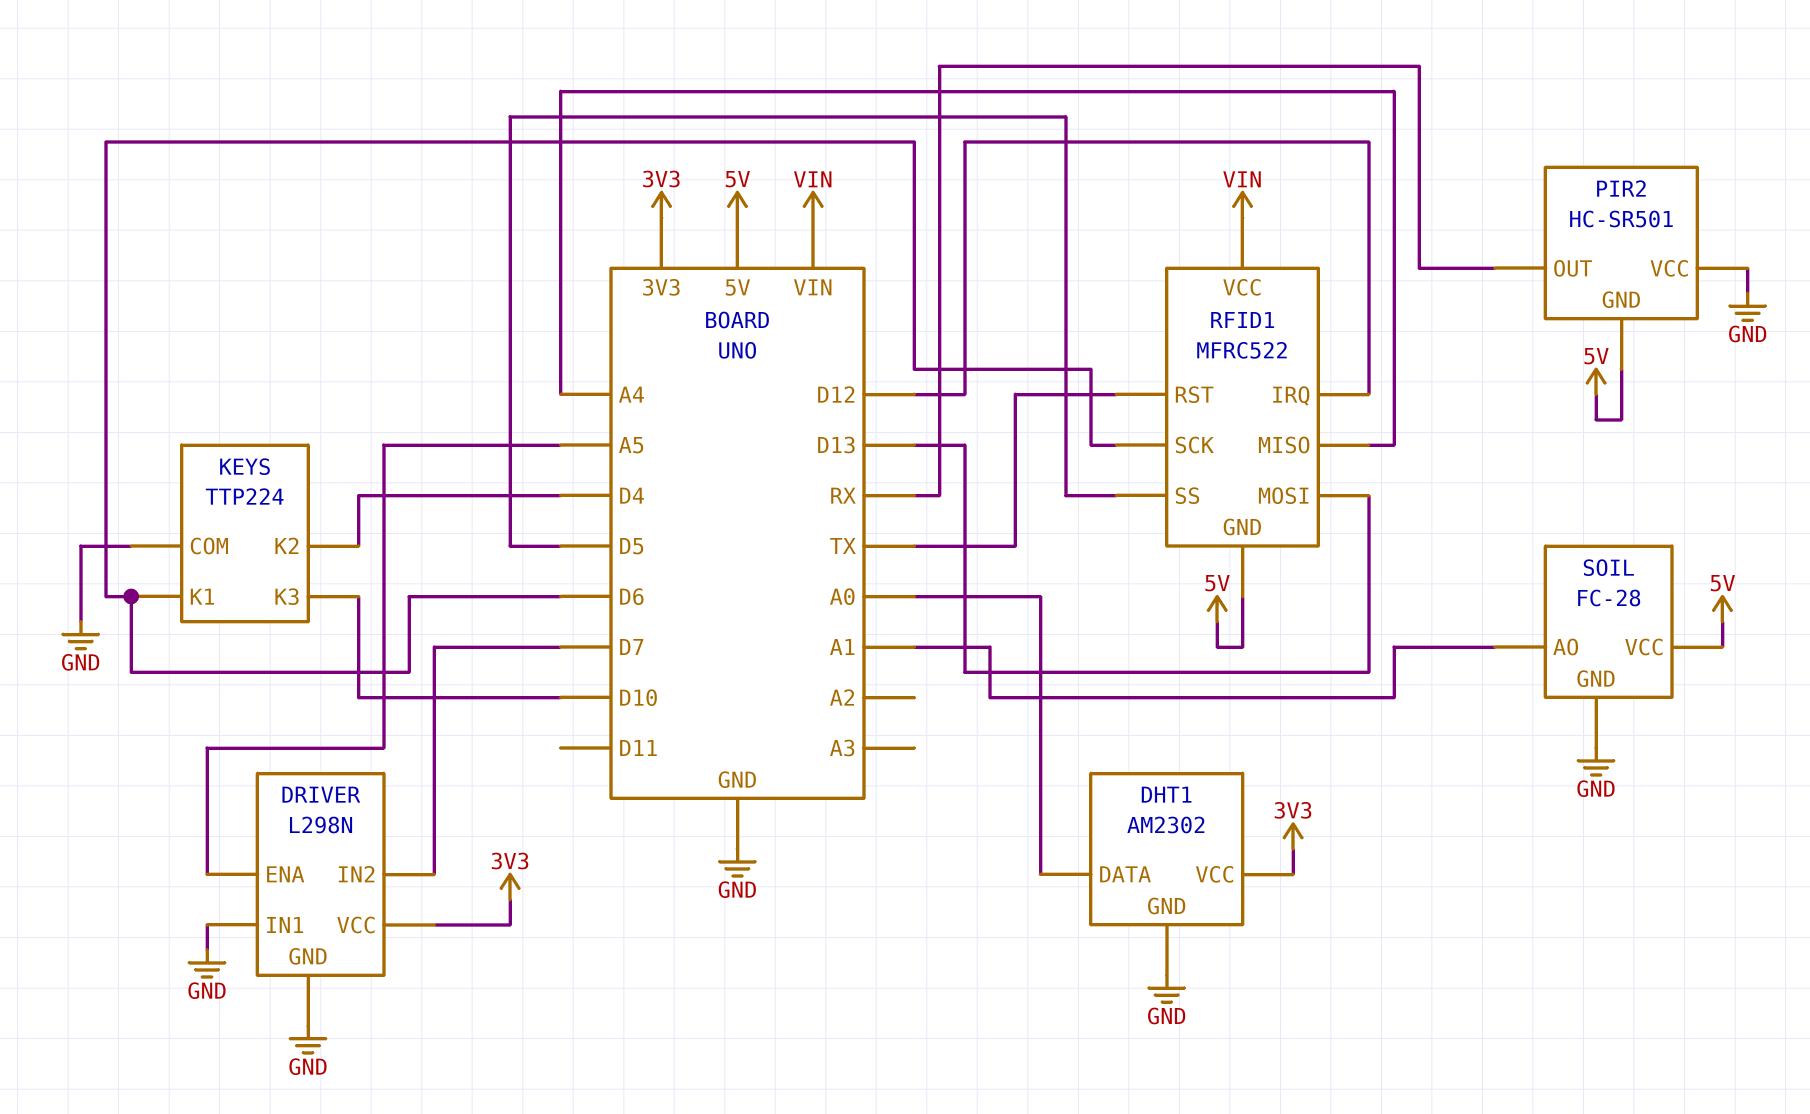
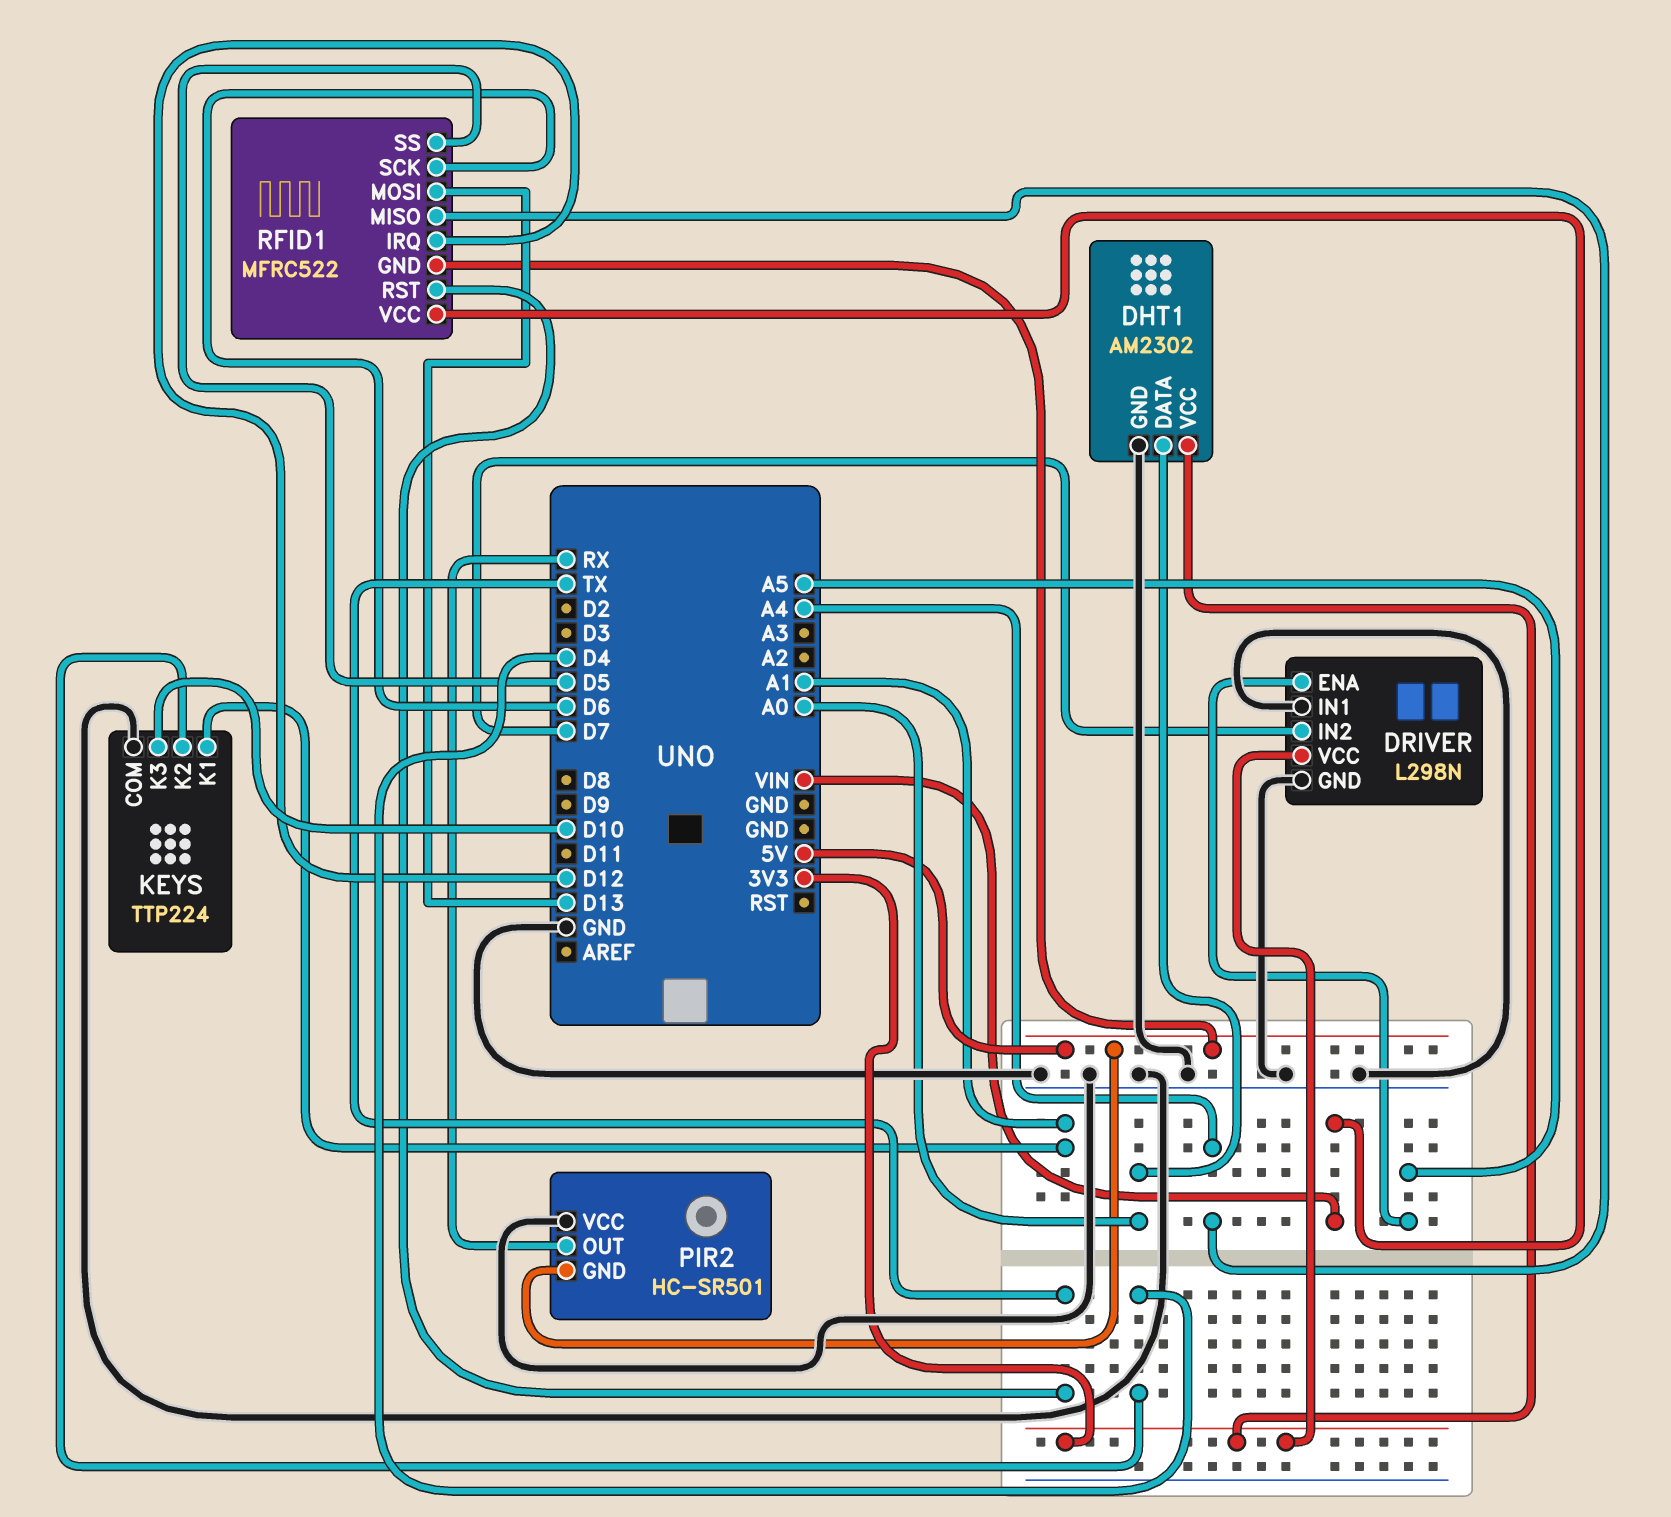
KEYS pin K1: D6 -> A1
SOIL: FC-28 -> none
SOIL pin AO: A1 -> none
SOIL pin GND: GND -> none
SOIL pin VCC: 5V -> none

